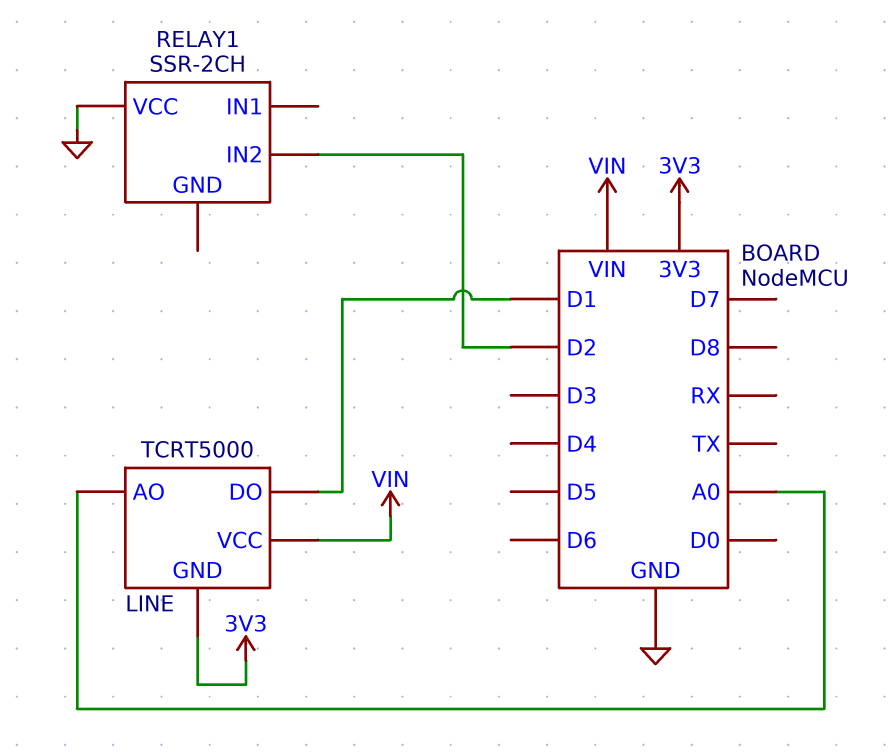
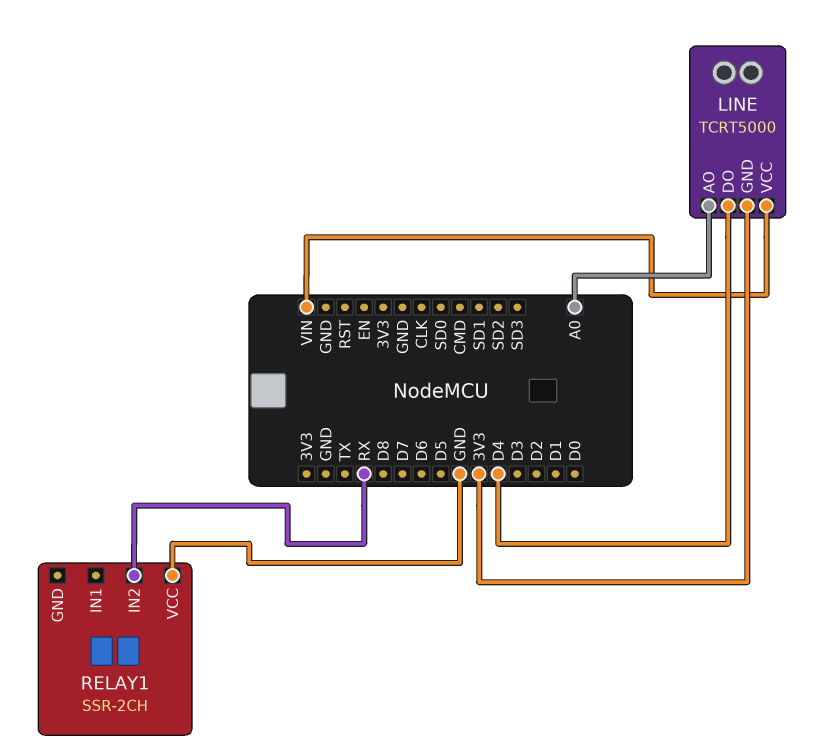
LINE pin DO: D1 -> D4
RELAY1 pin IN2: D2 -> RX

